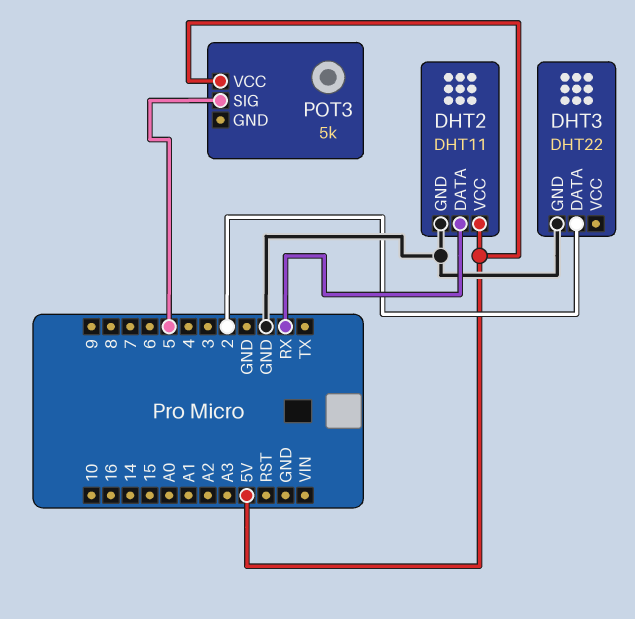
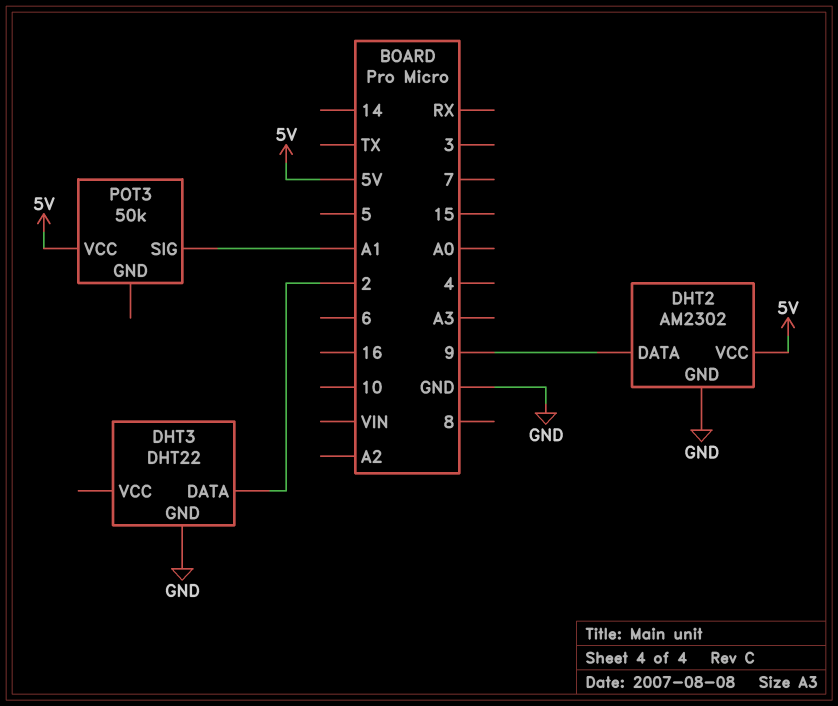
DHT2: DHT11 -> AM2302
DHT2 pin DATA: RX -> 9
POT3: 5k -> 50k
POT3 pin SIG: 5 -> A1

